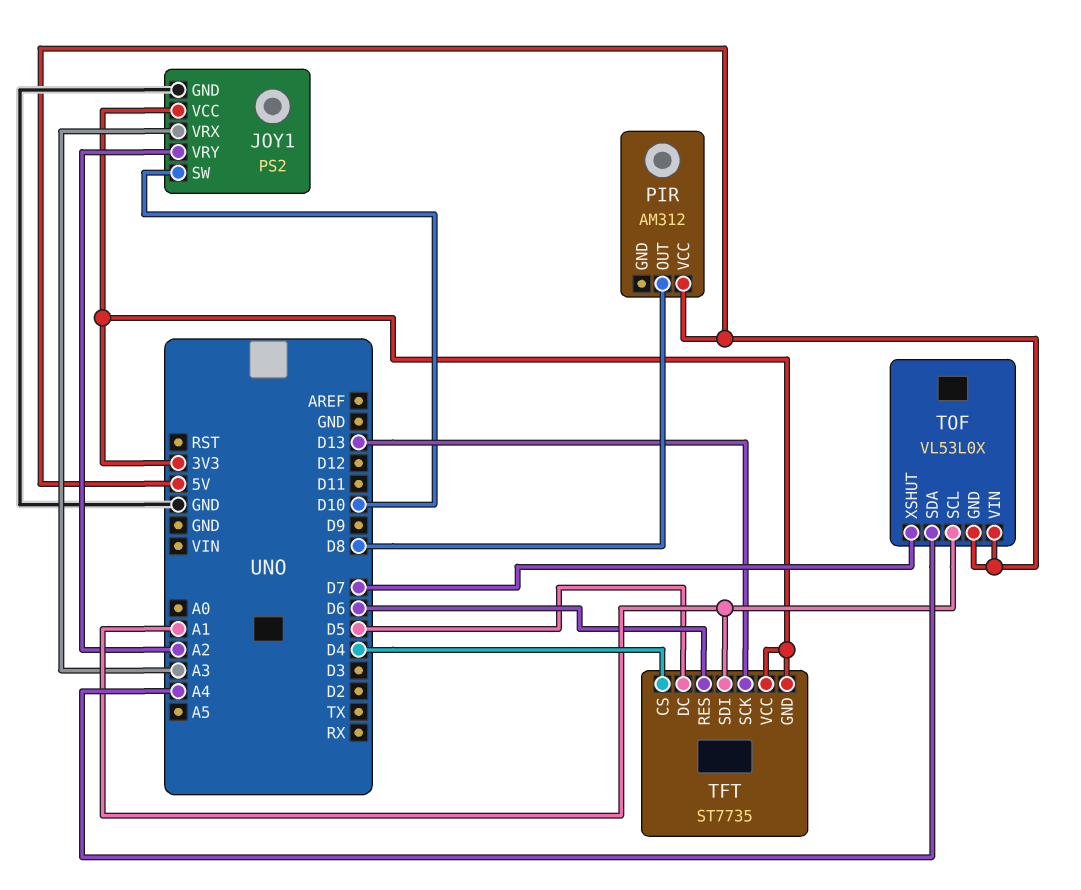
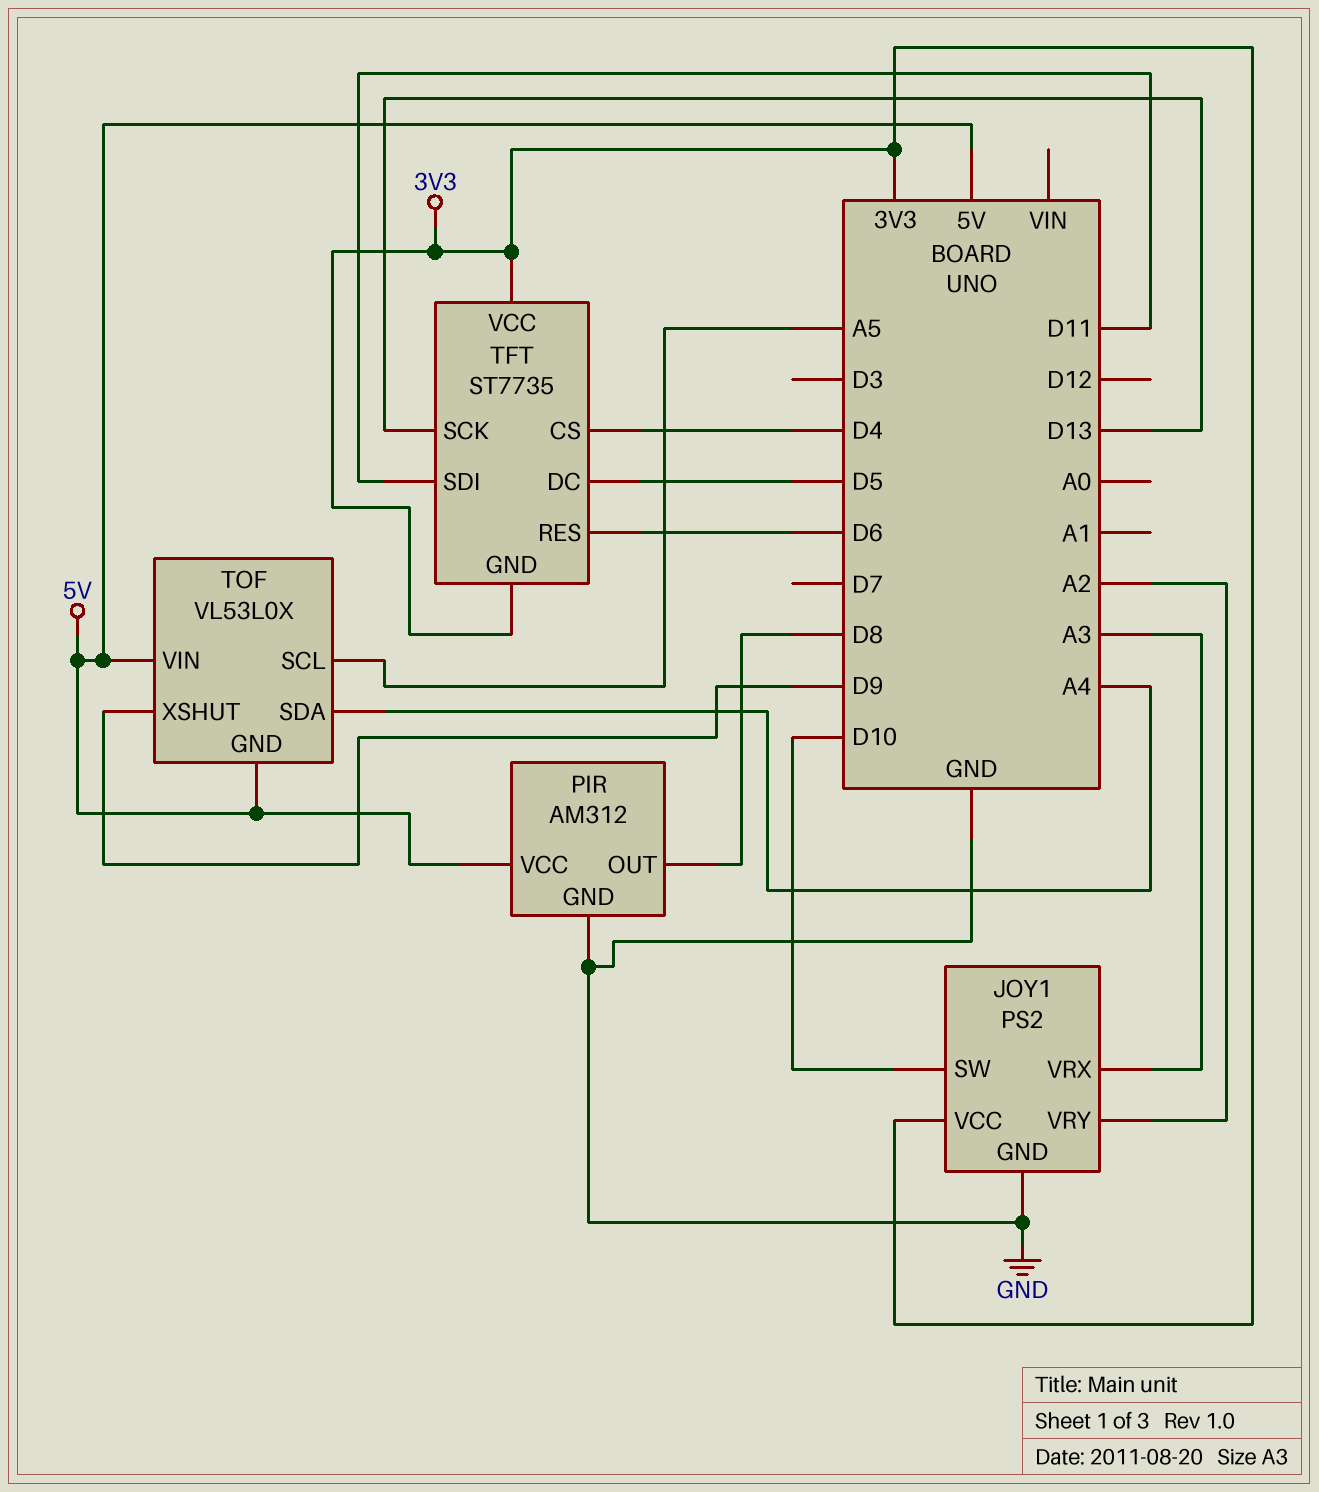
PIR pin GND: none -> GND
TFT pin SDI: A1 -> D11
TOF pin SCL: A1 -> A5
TOF pin XSHUT: D7 -> D9

